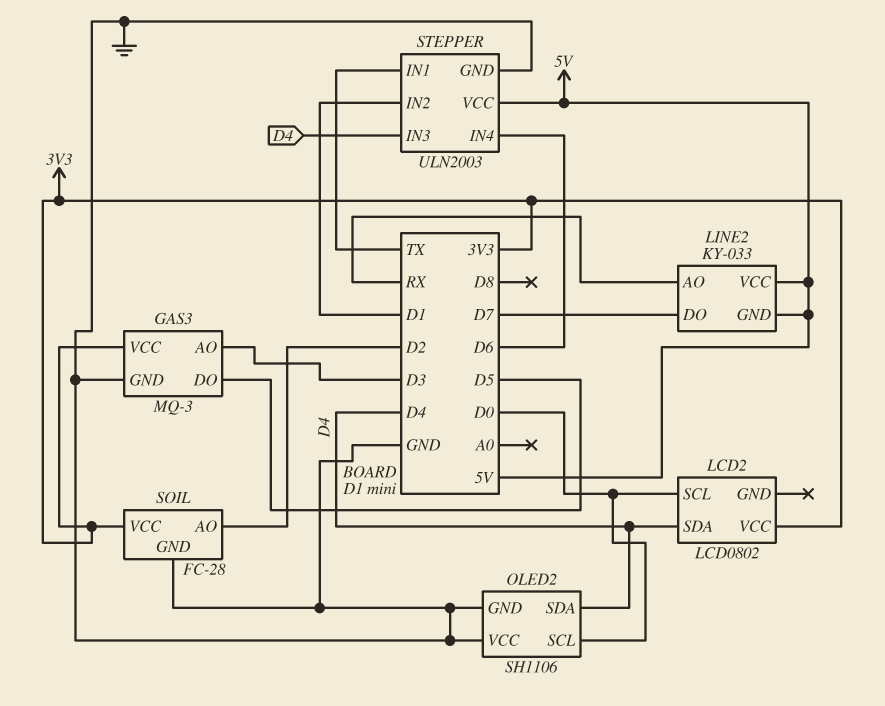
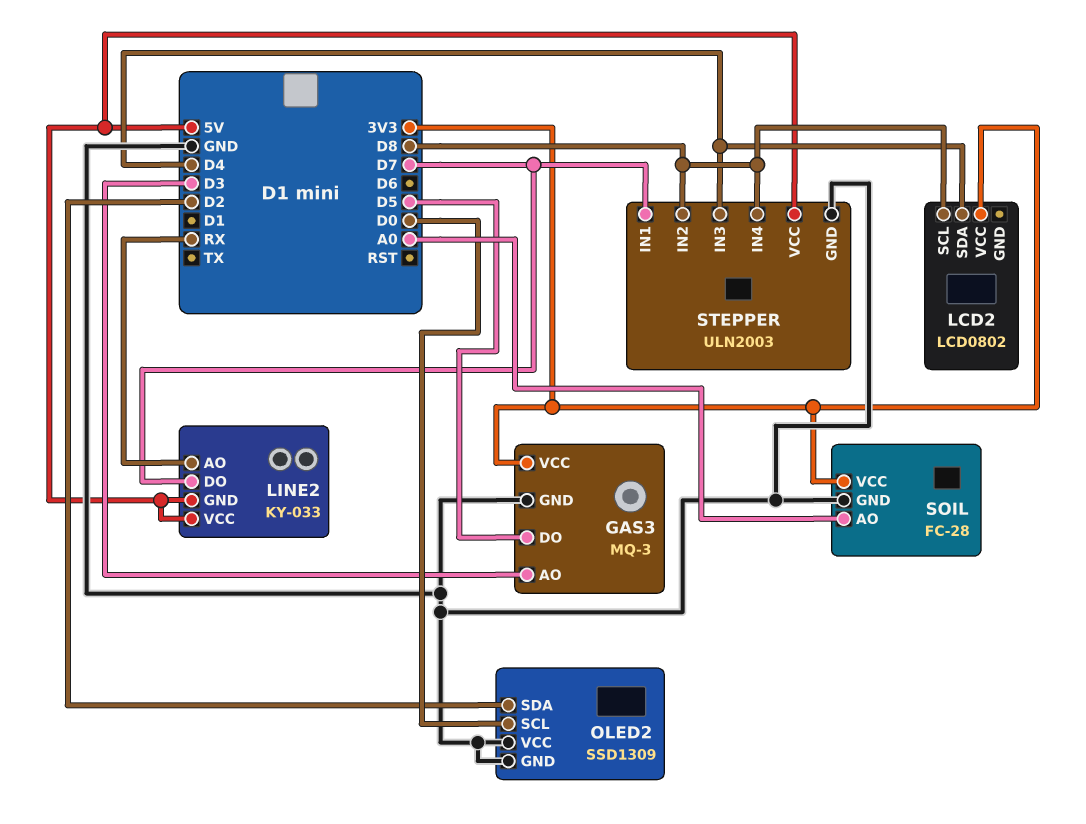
LCD2 pin SCL: D0 -> D8
OLED2: SH1106 -> SSD1309
OLED2 pin SDA: D4 -> D2
SOIL pin AO: D2 -> A0
STEPPER pin IN1: TX -> D7
STEPPER pin IN2: D1 -> D8
STEPPER pin IN4: D6 -> D8

